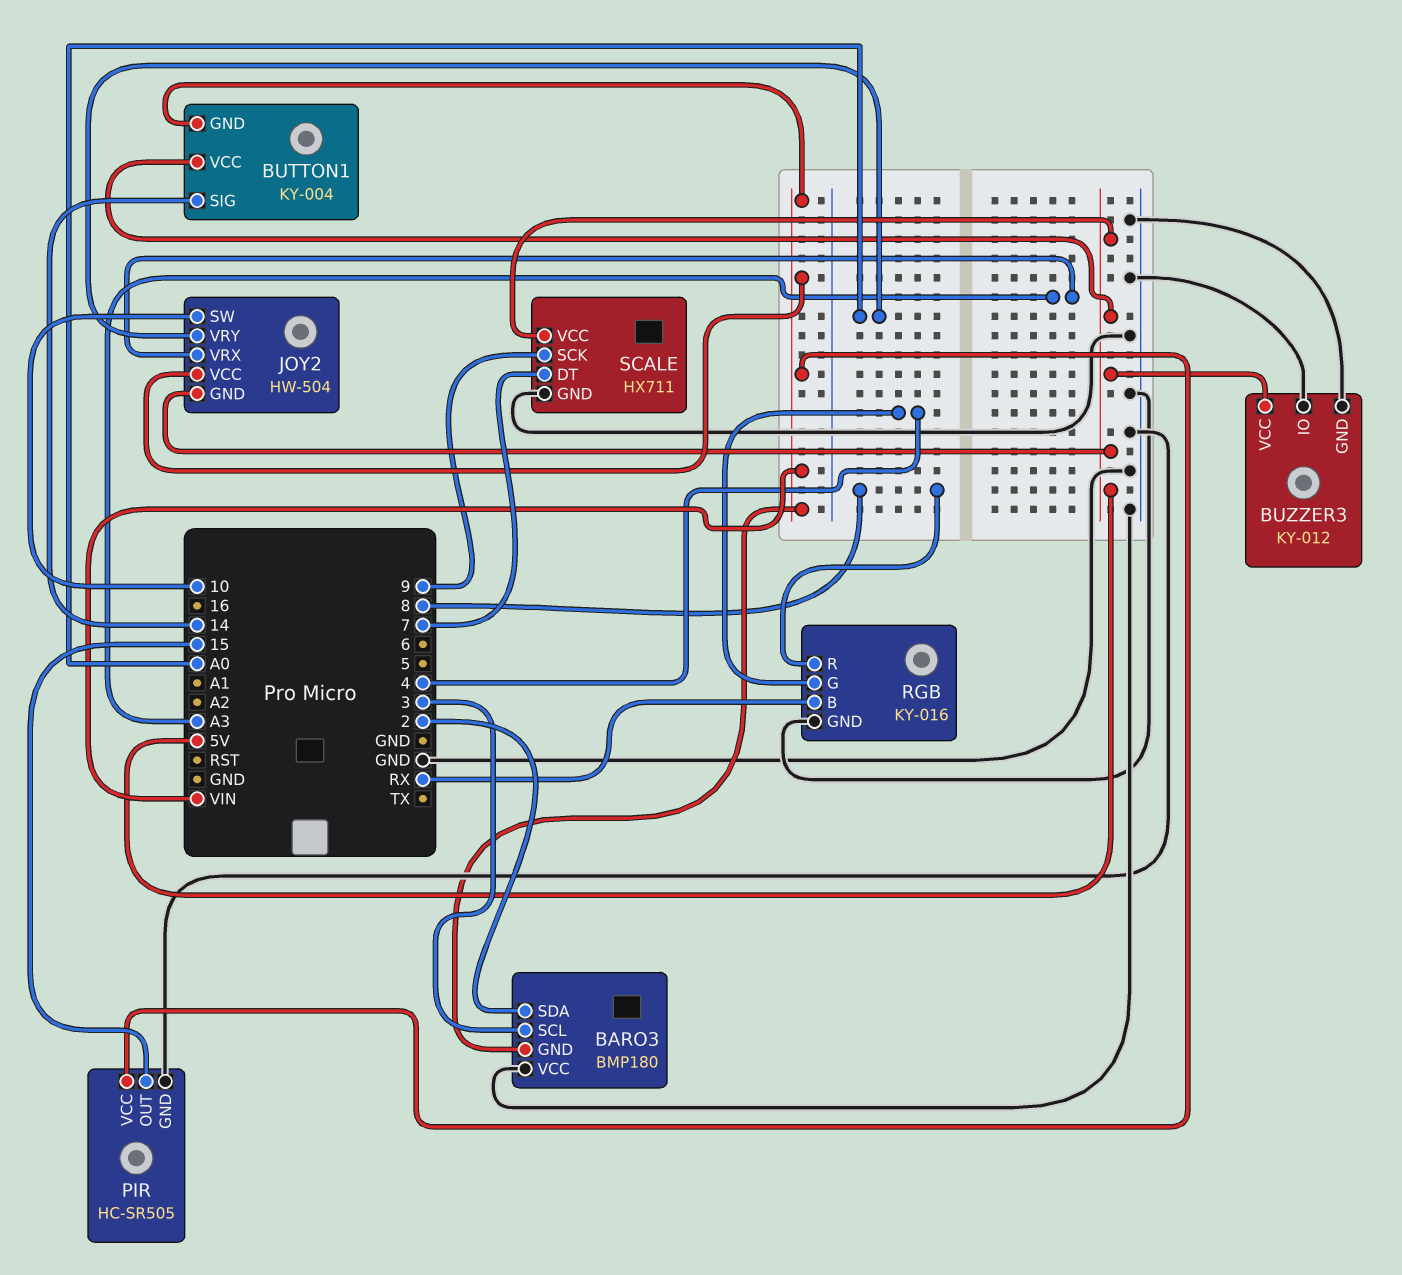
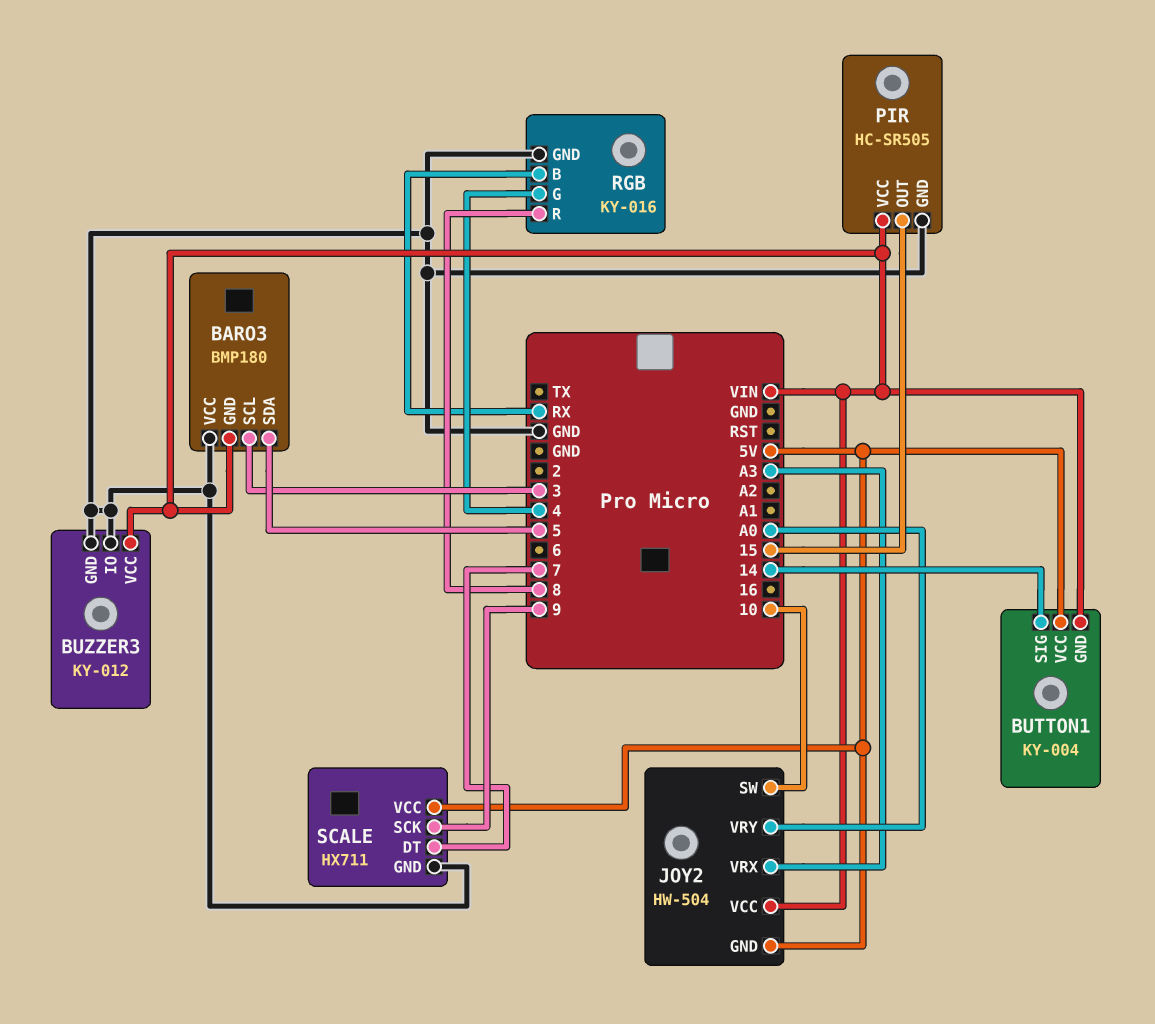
BARO3 pin SDA: 2 -> 5
BUZZER3 pin VCC: 5V -> VIN

